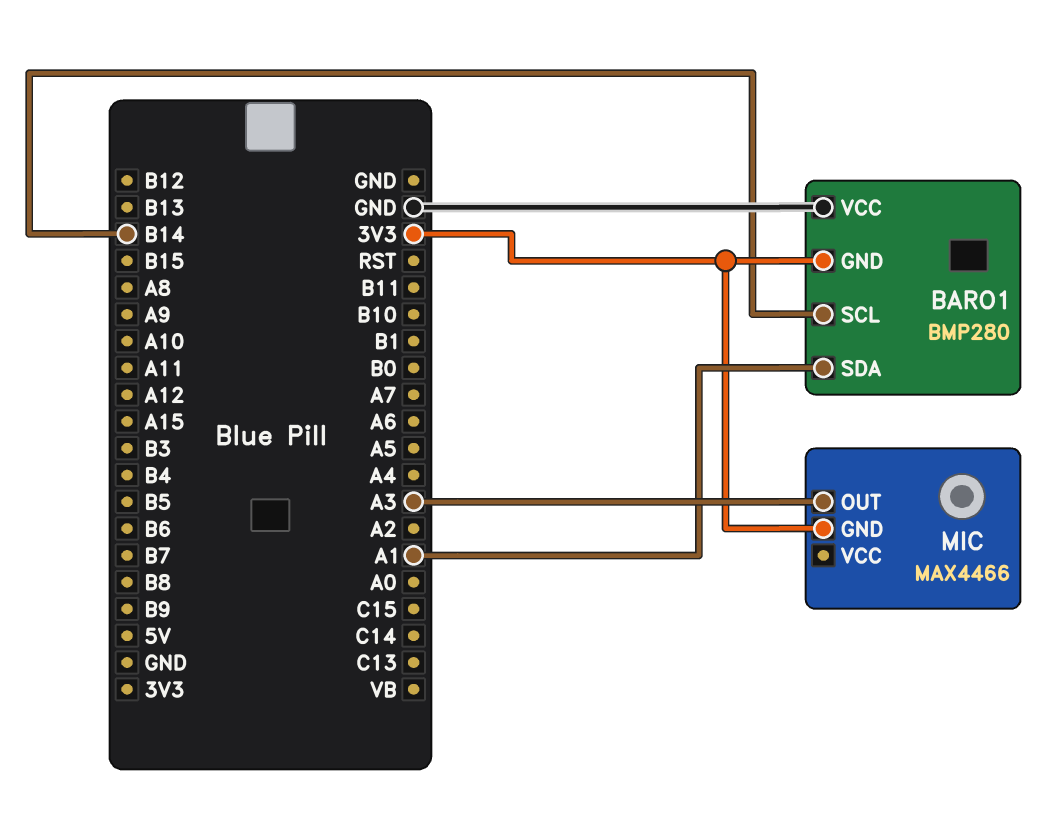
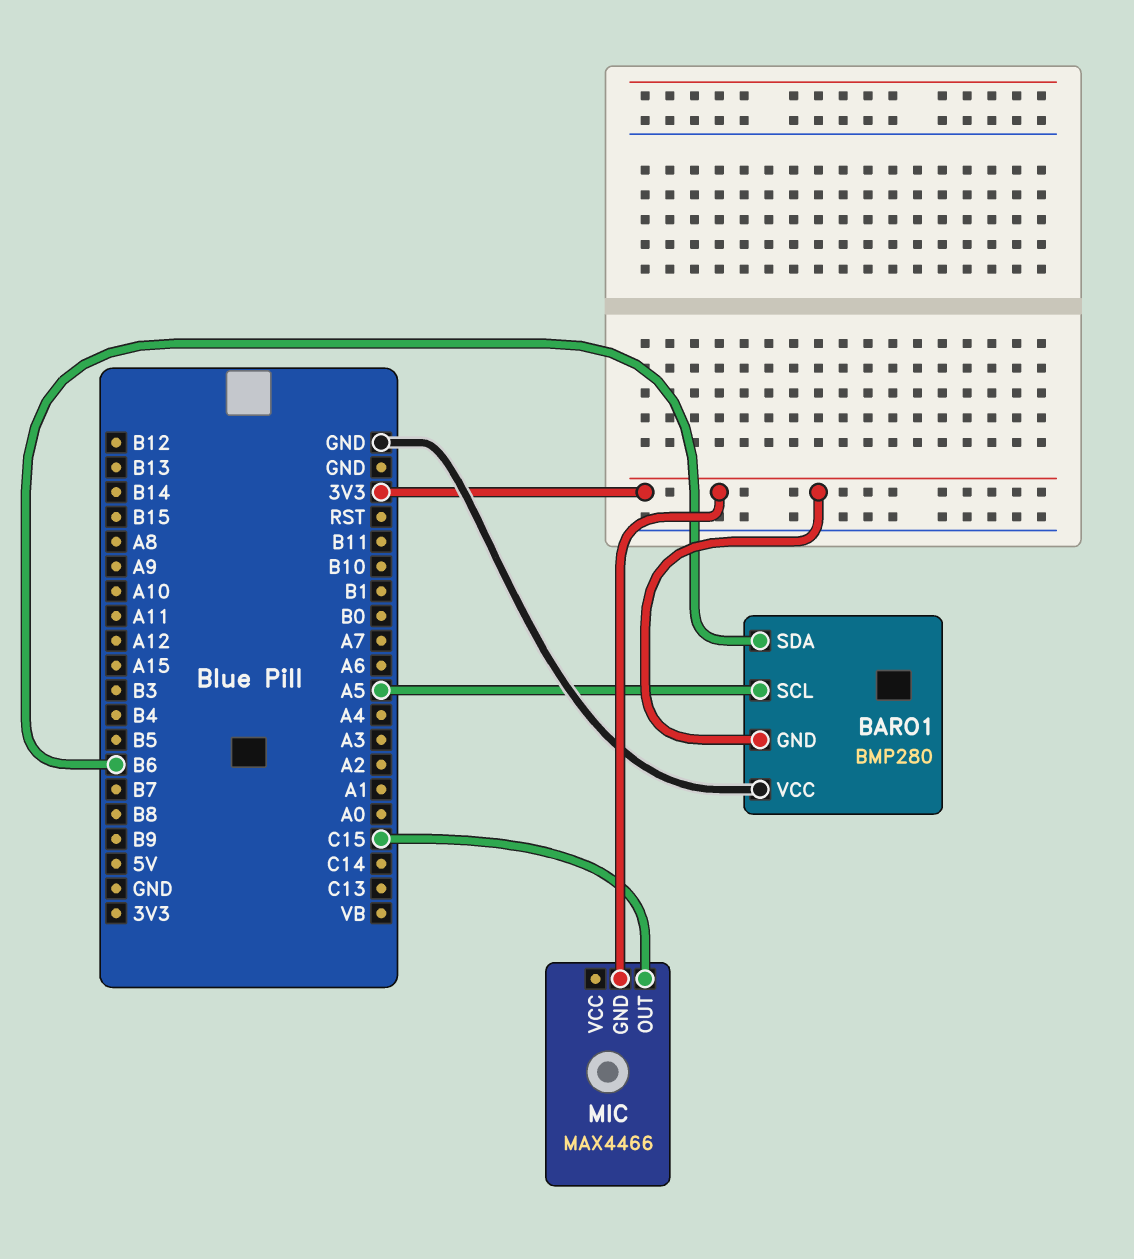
BARO1 pin SCL: B14 -> A5
BARO1 pin SDA: A1 -> B6
MIC pin OUT: A3 -> C15

